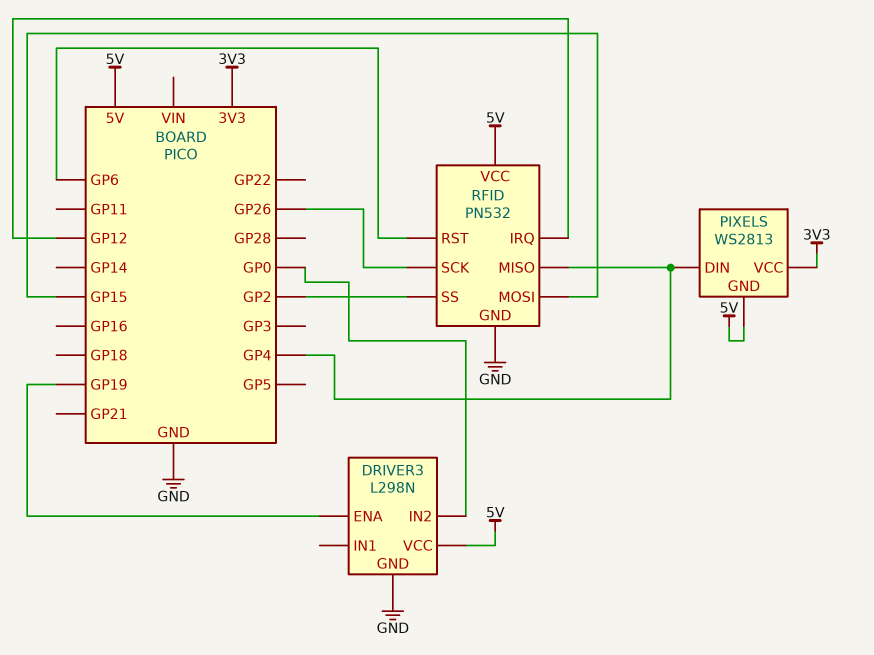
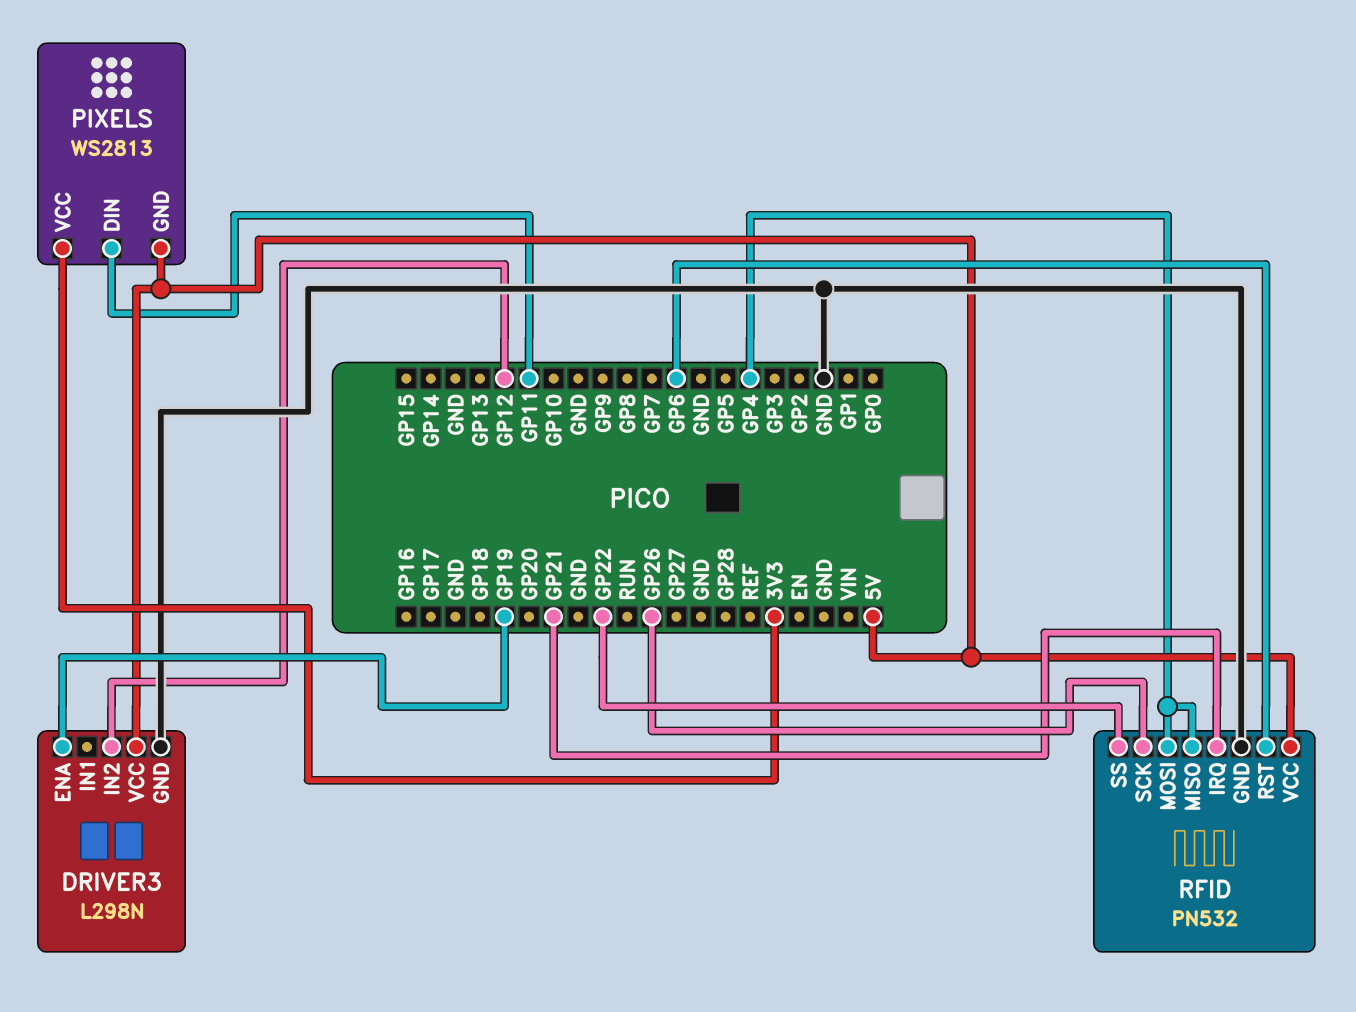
DRIVER3 pin IN2: GP0 -> GP12
PIXELS pin DIN: GP4 -> GP11
RFID pin IRQ: GP12 -> GP21
RFID pin MOSI: GP15 -> GP4
RFID pin SS: GP2 -> GP22

